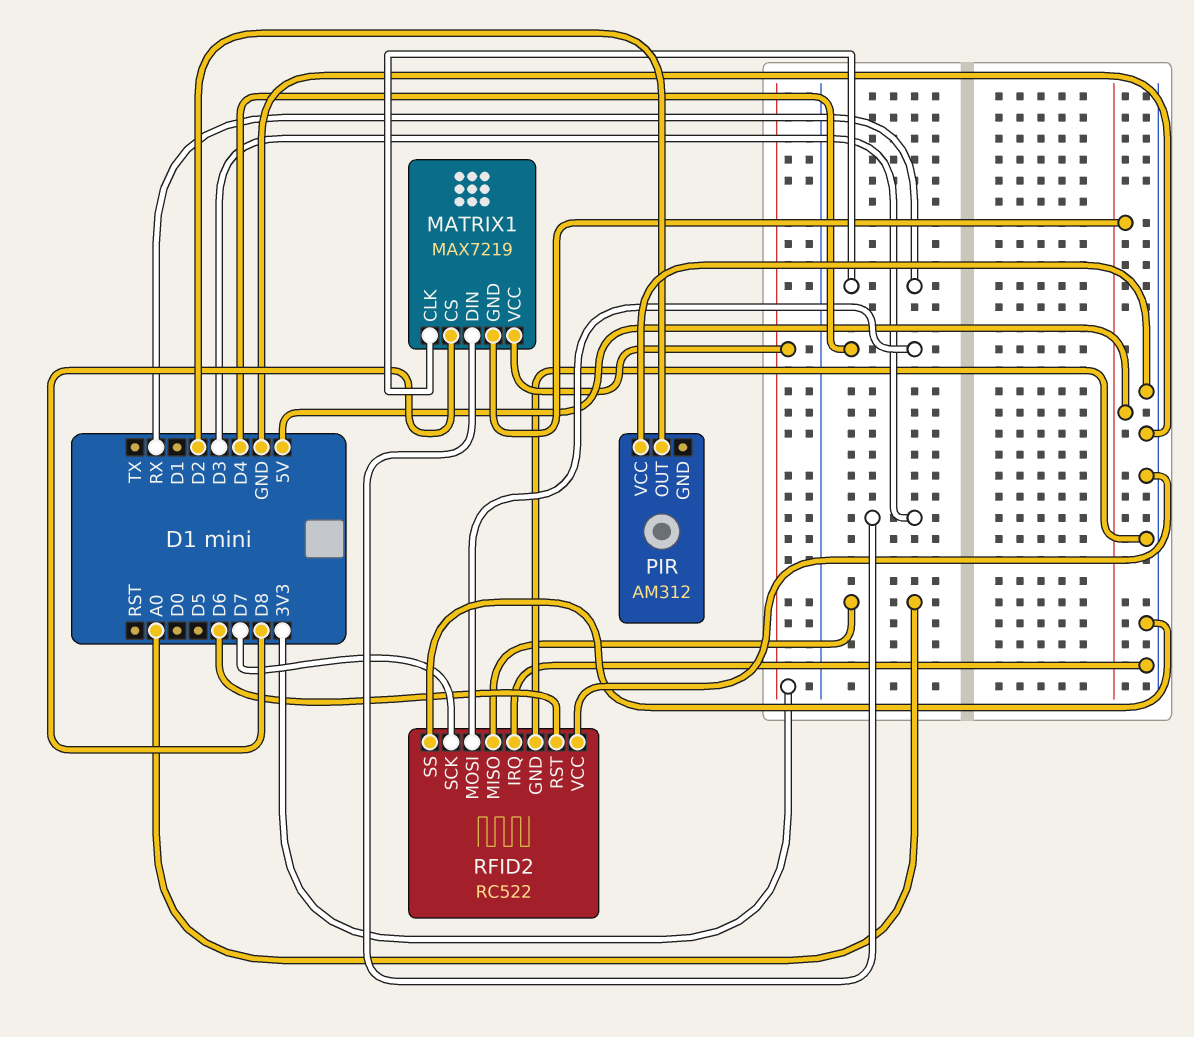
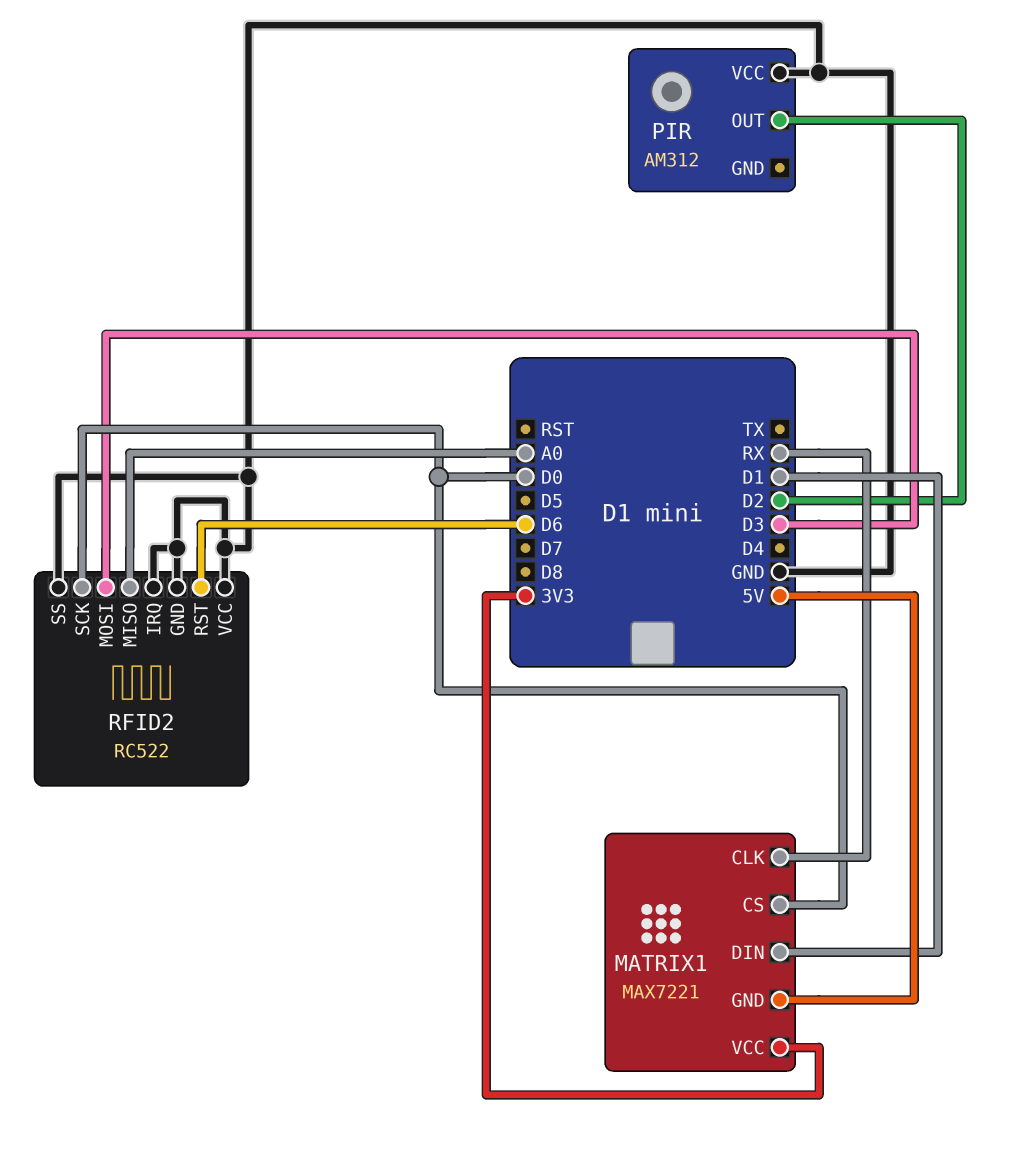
MATRIX1: MAX7219 -> MAX7221
MATRIX1 pin CS: D8 -> D0
MATRIX1 pin DIN: D3 -> D1
RFID2 pin MOSI: D4 -> D3
RFID2 pin SCK: D7 -> D0

